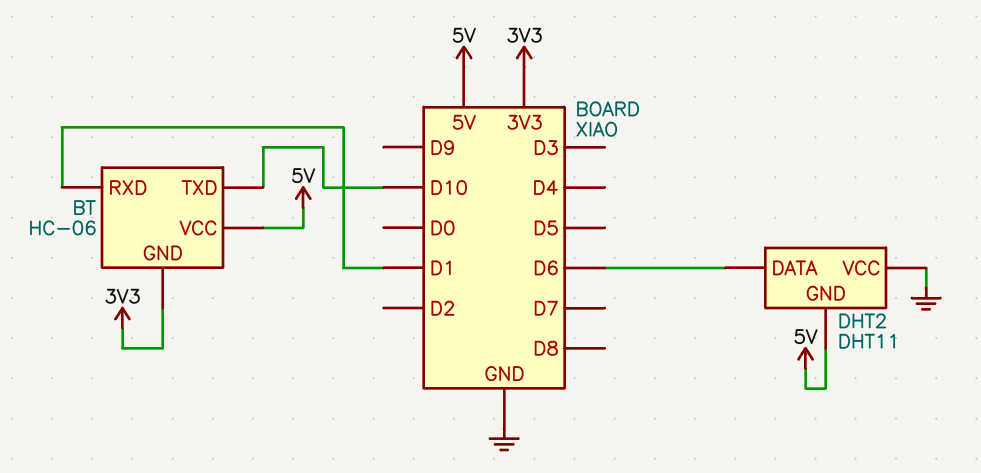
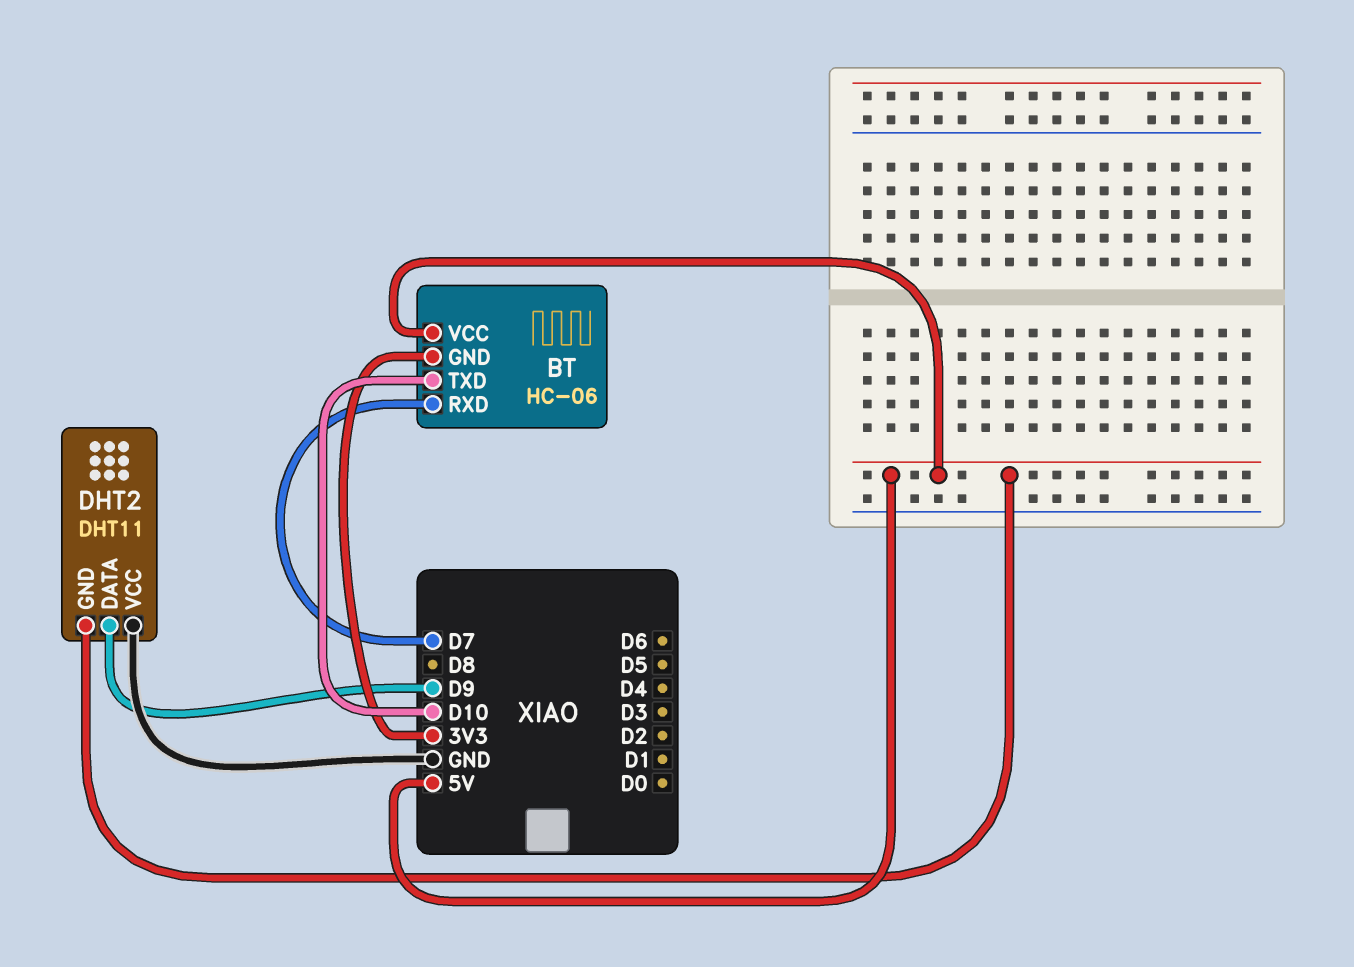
BT pin RXD: D1 -> D7
DHT2 pin DATA: D6 -> D9

